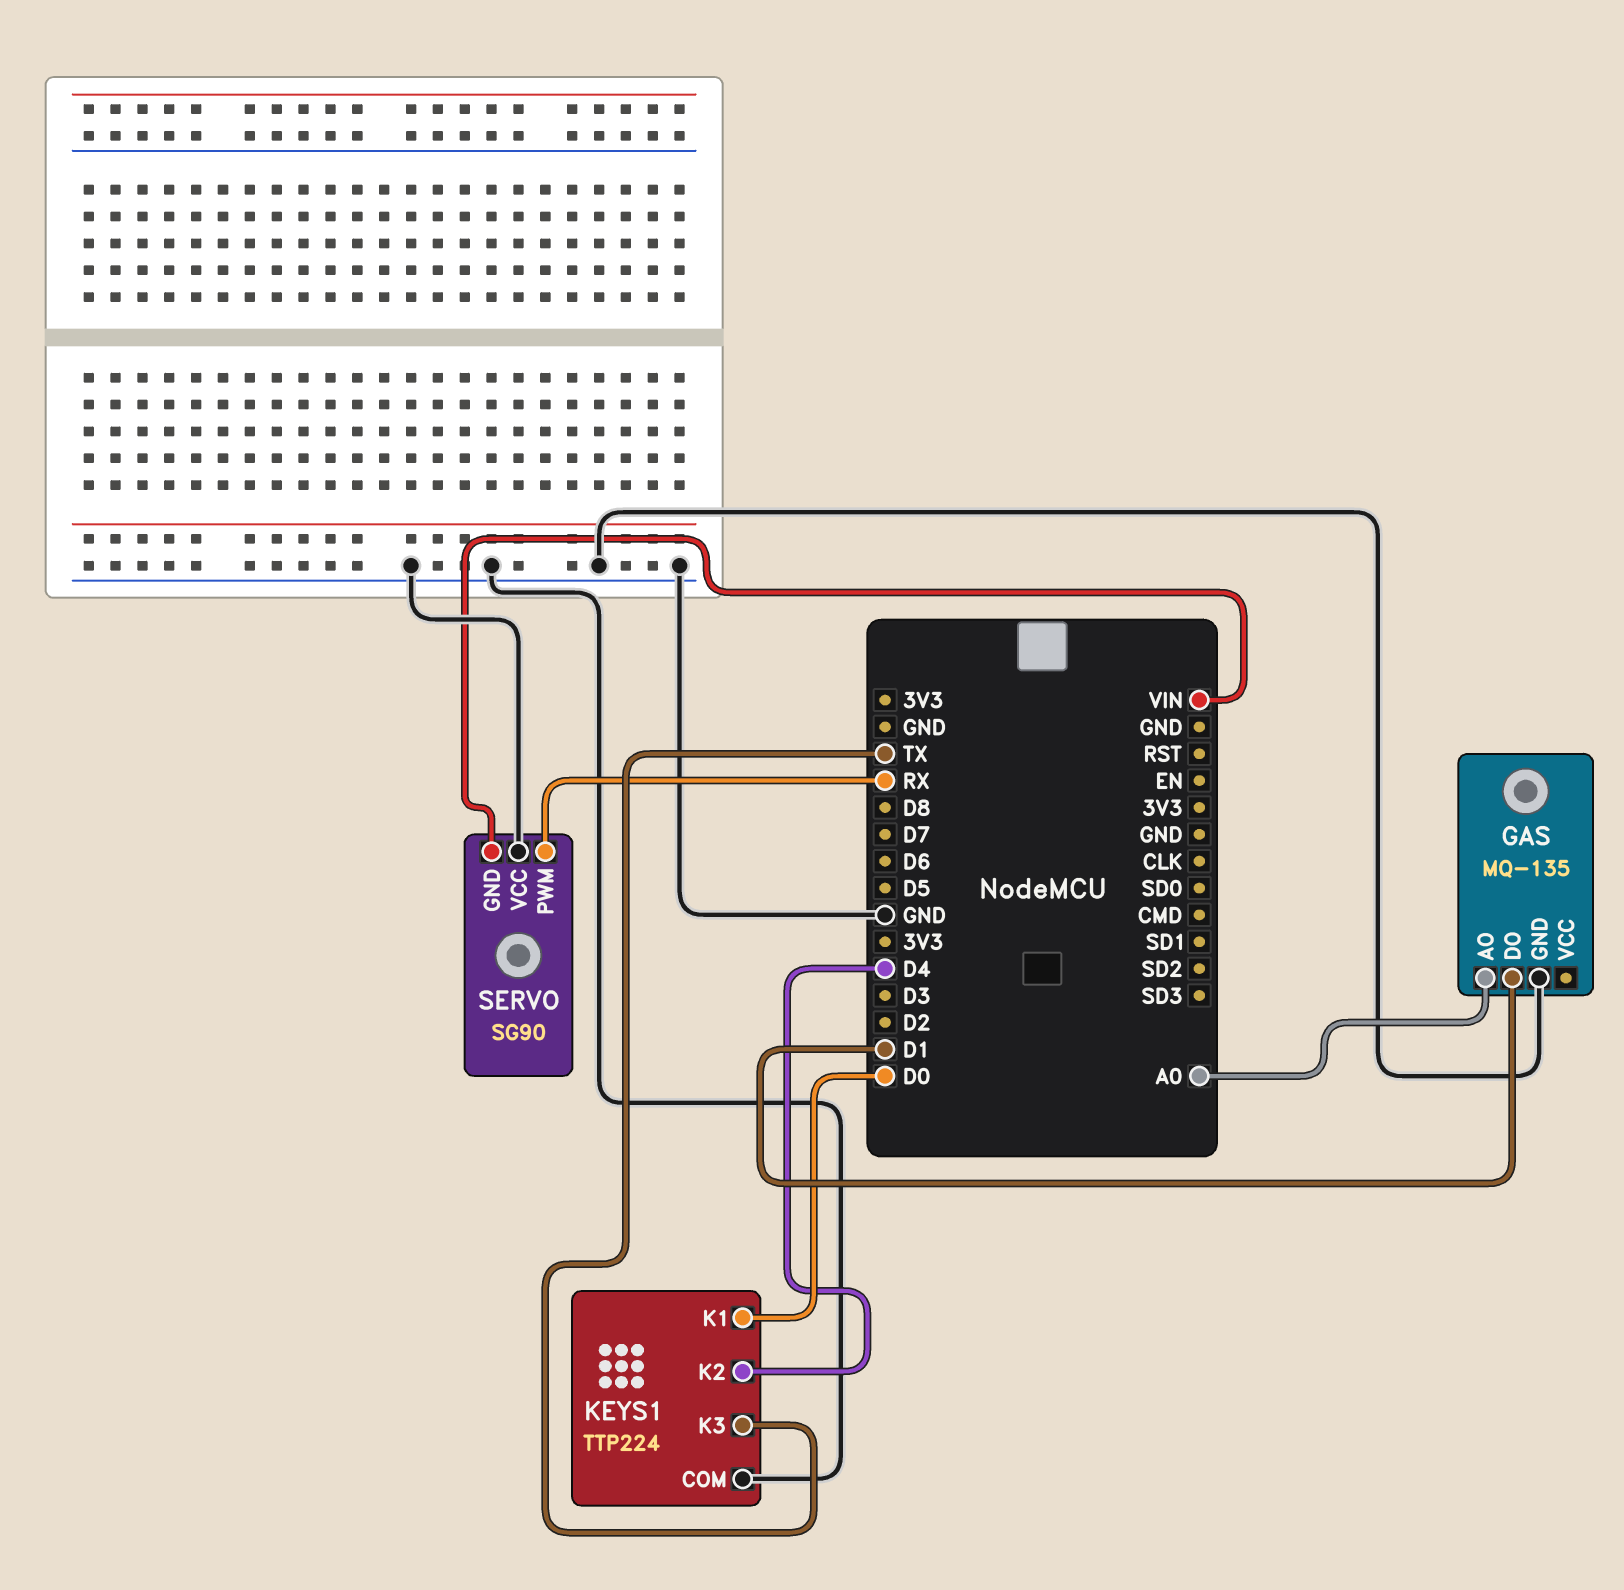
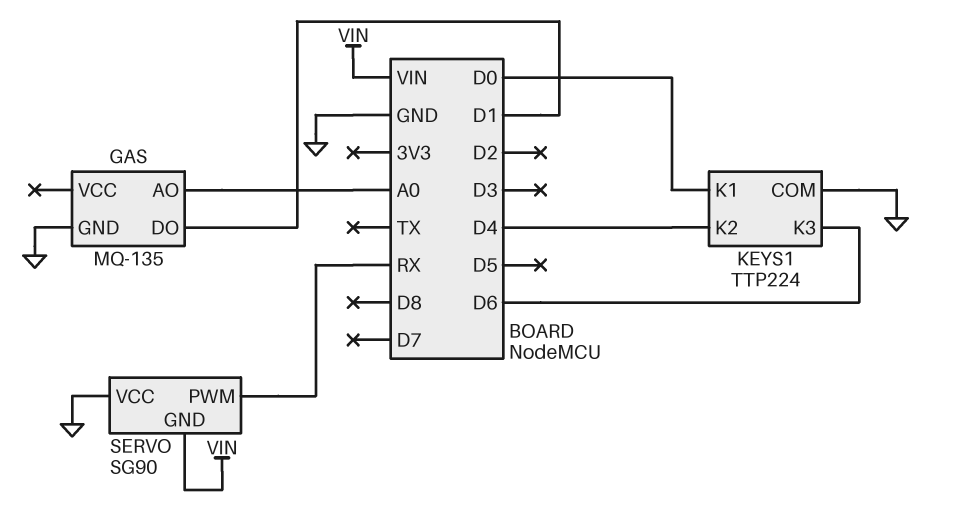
KEYS1 pin K3: TX -> D6

